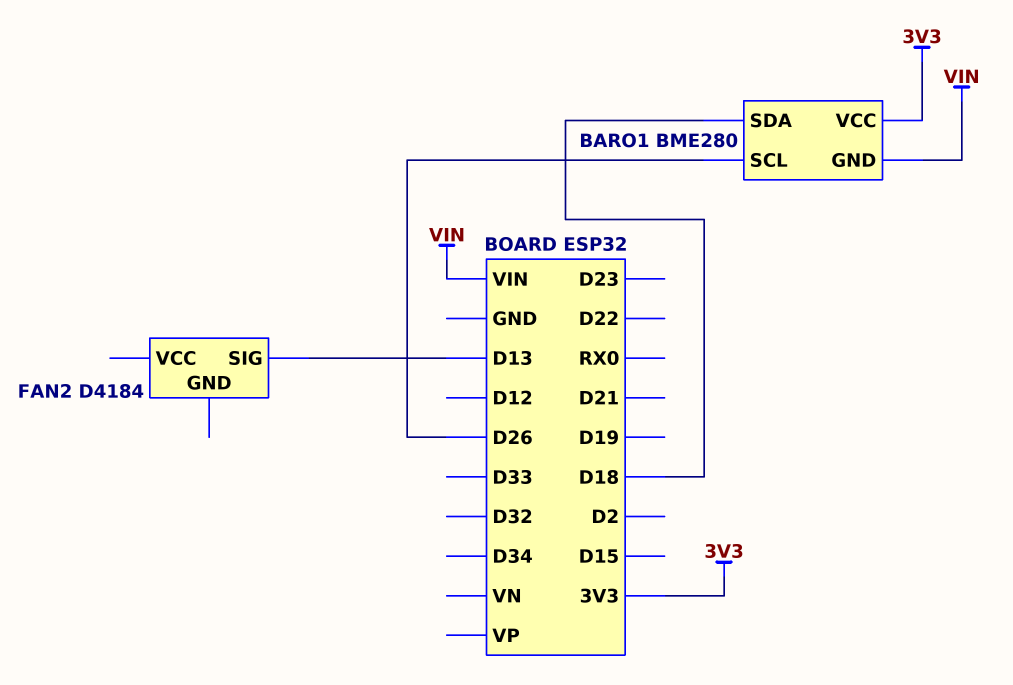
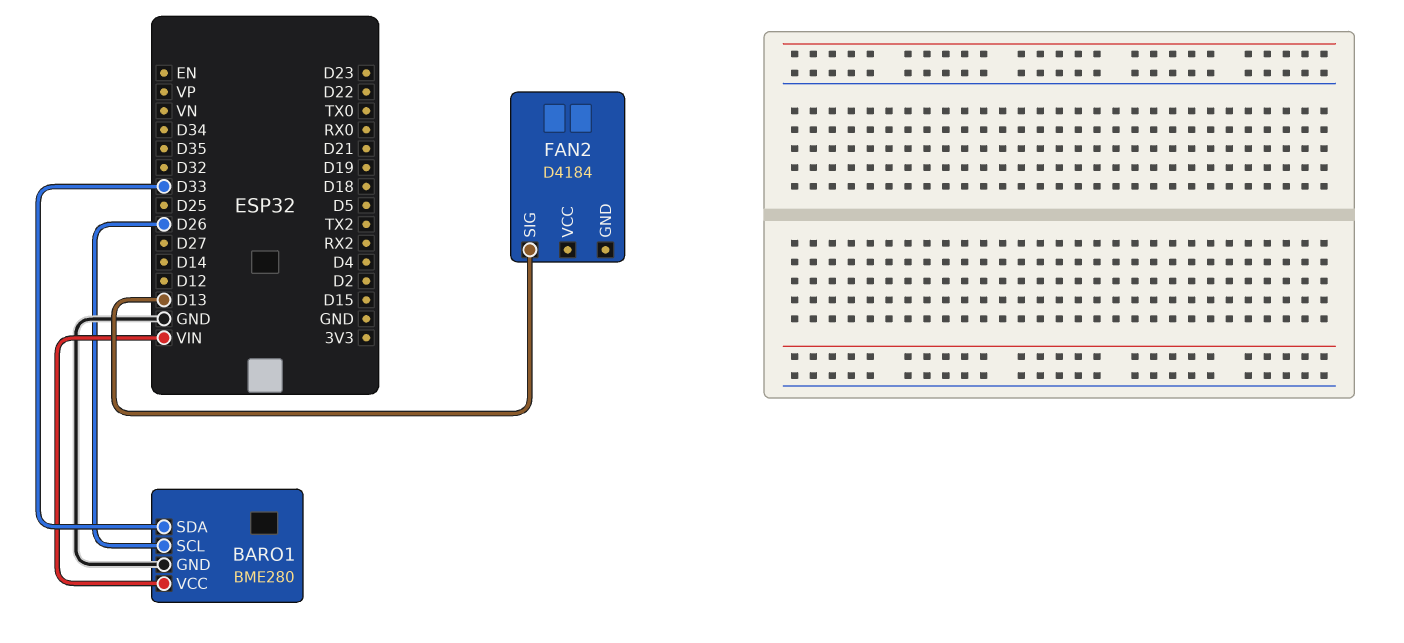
BARO1 pin GND: VIN -> GND
BARO1 pin SDA: D18 -> D33
BARO1 pin VCC: 3V3 -> VIN

